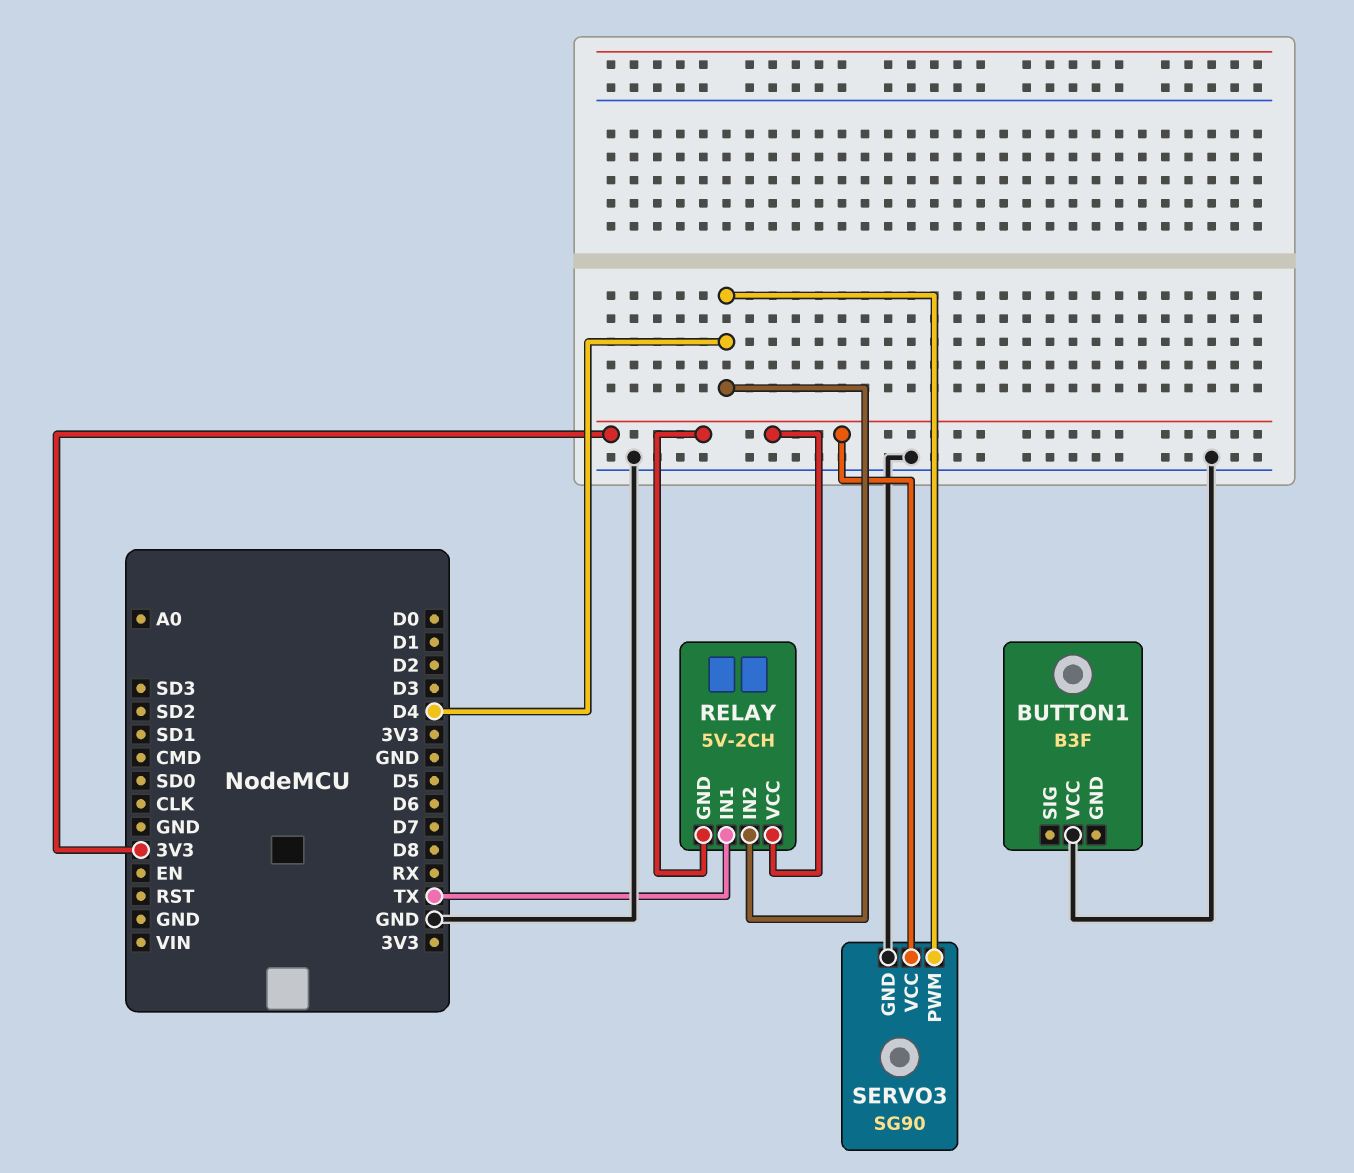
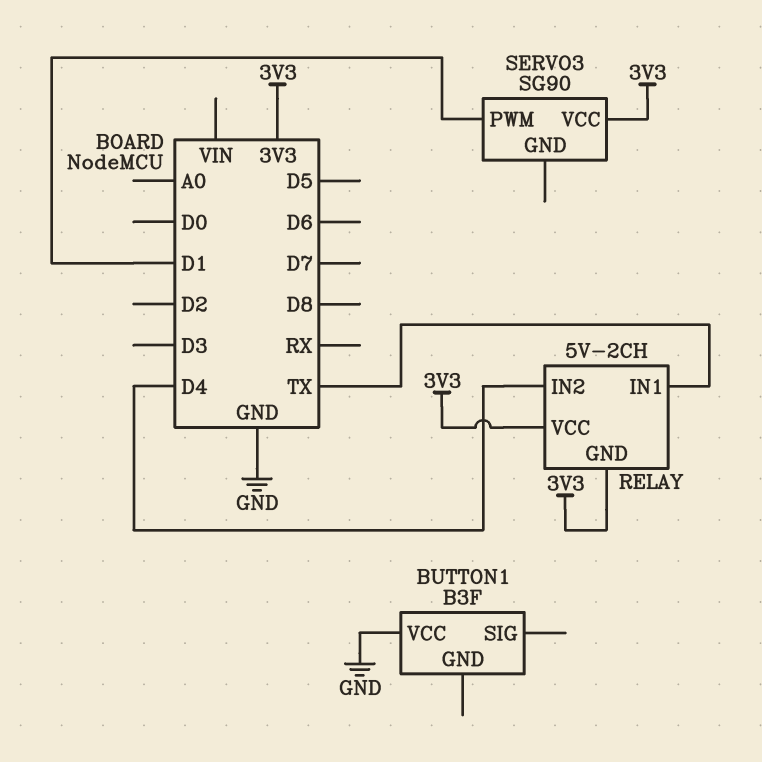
SERVO3 pin GND: GND -> none
SERVO3 pin PWM: D4 -> D1

